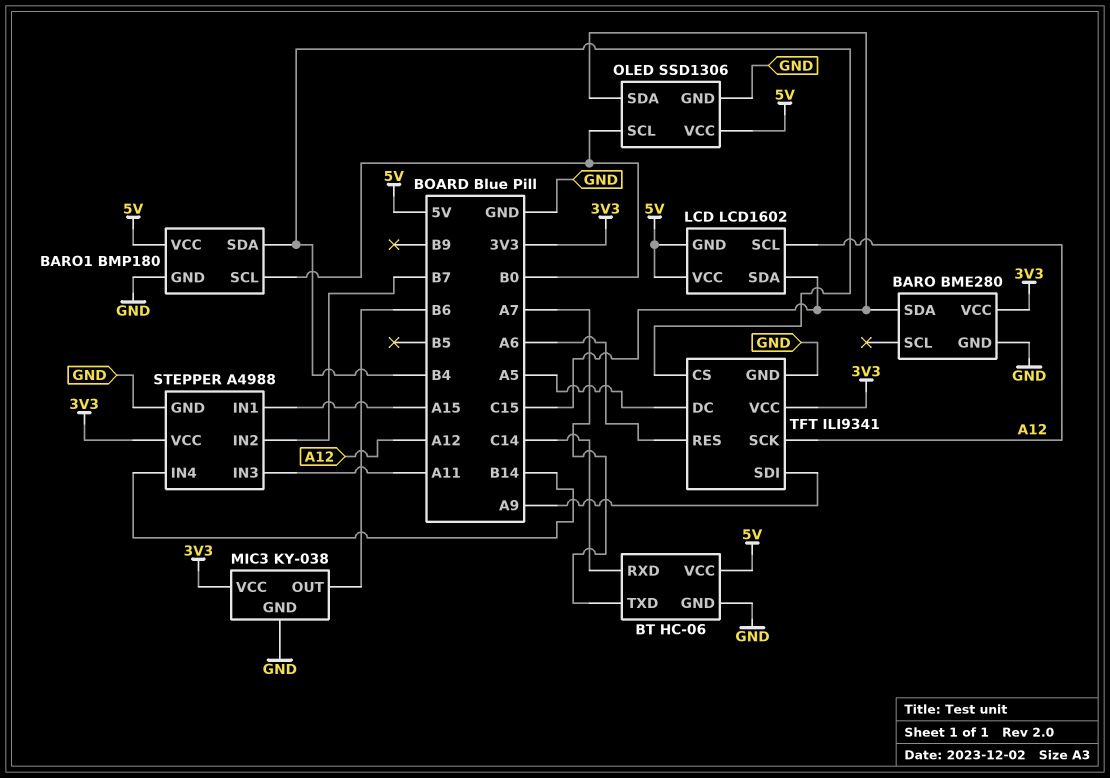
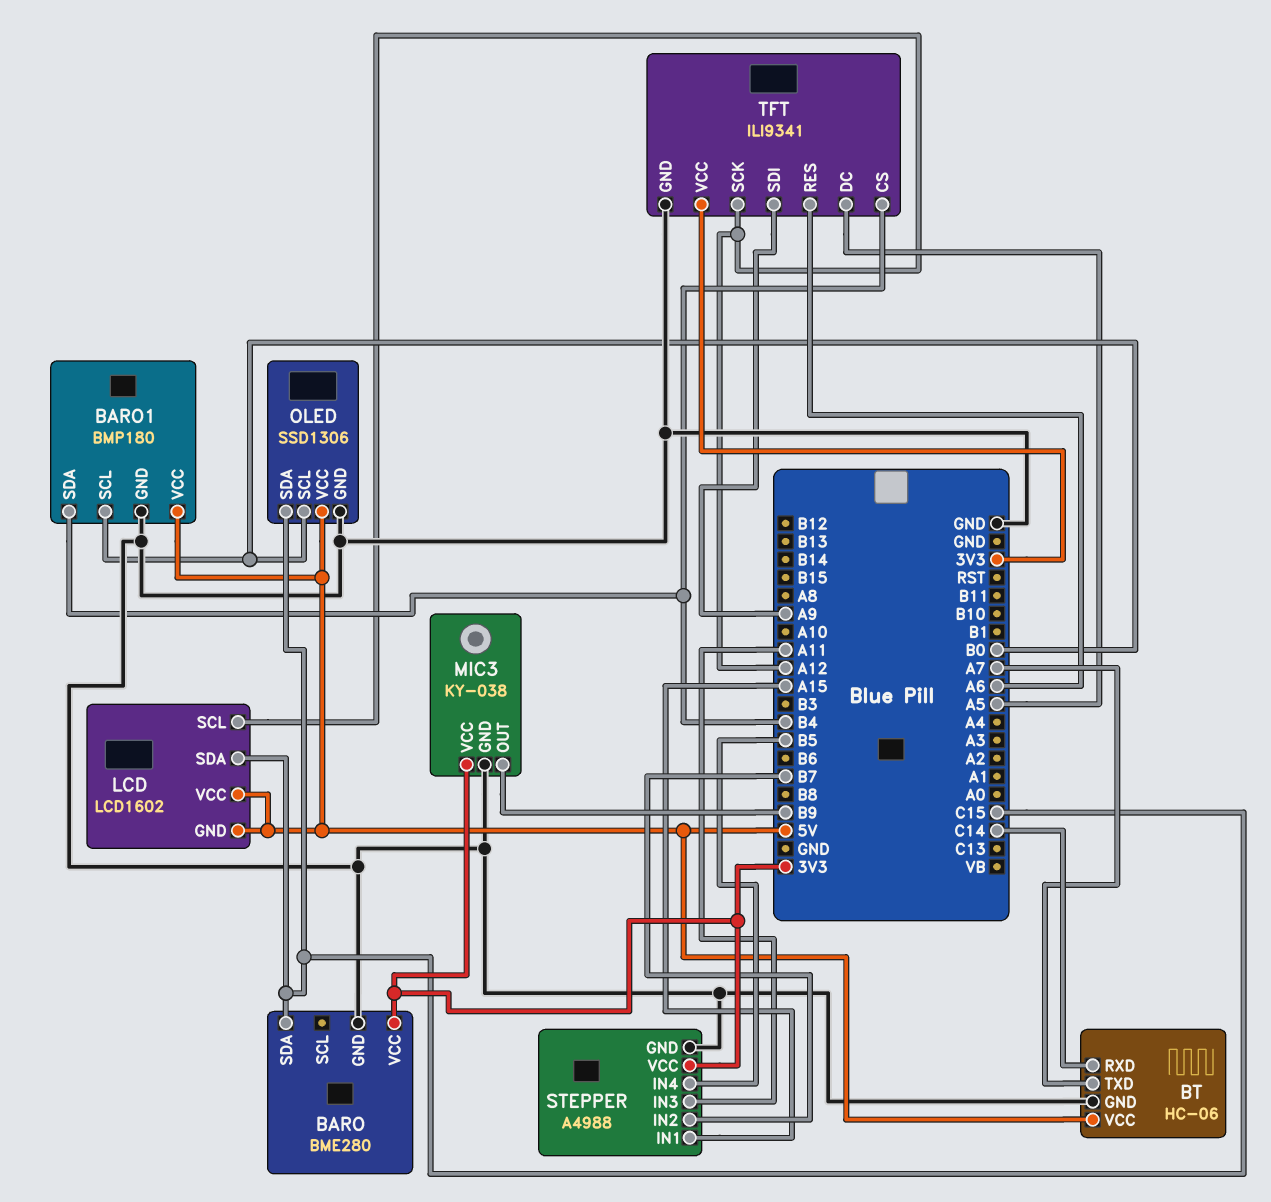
MIC3 pin OUT: B6 -> B9
STEPPER pin IN4: B14 -> B5

